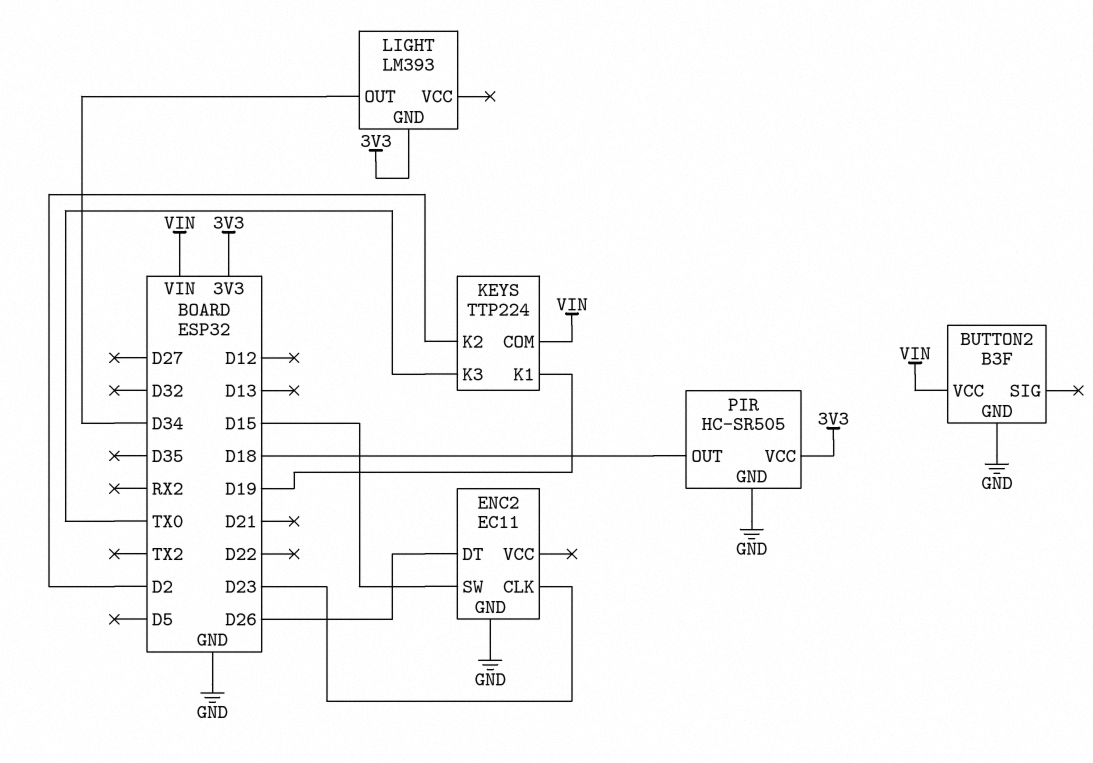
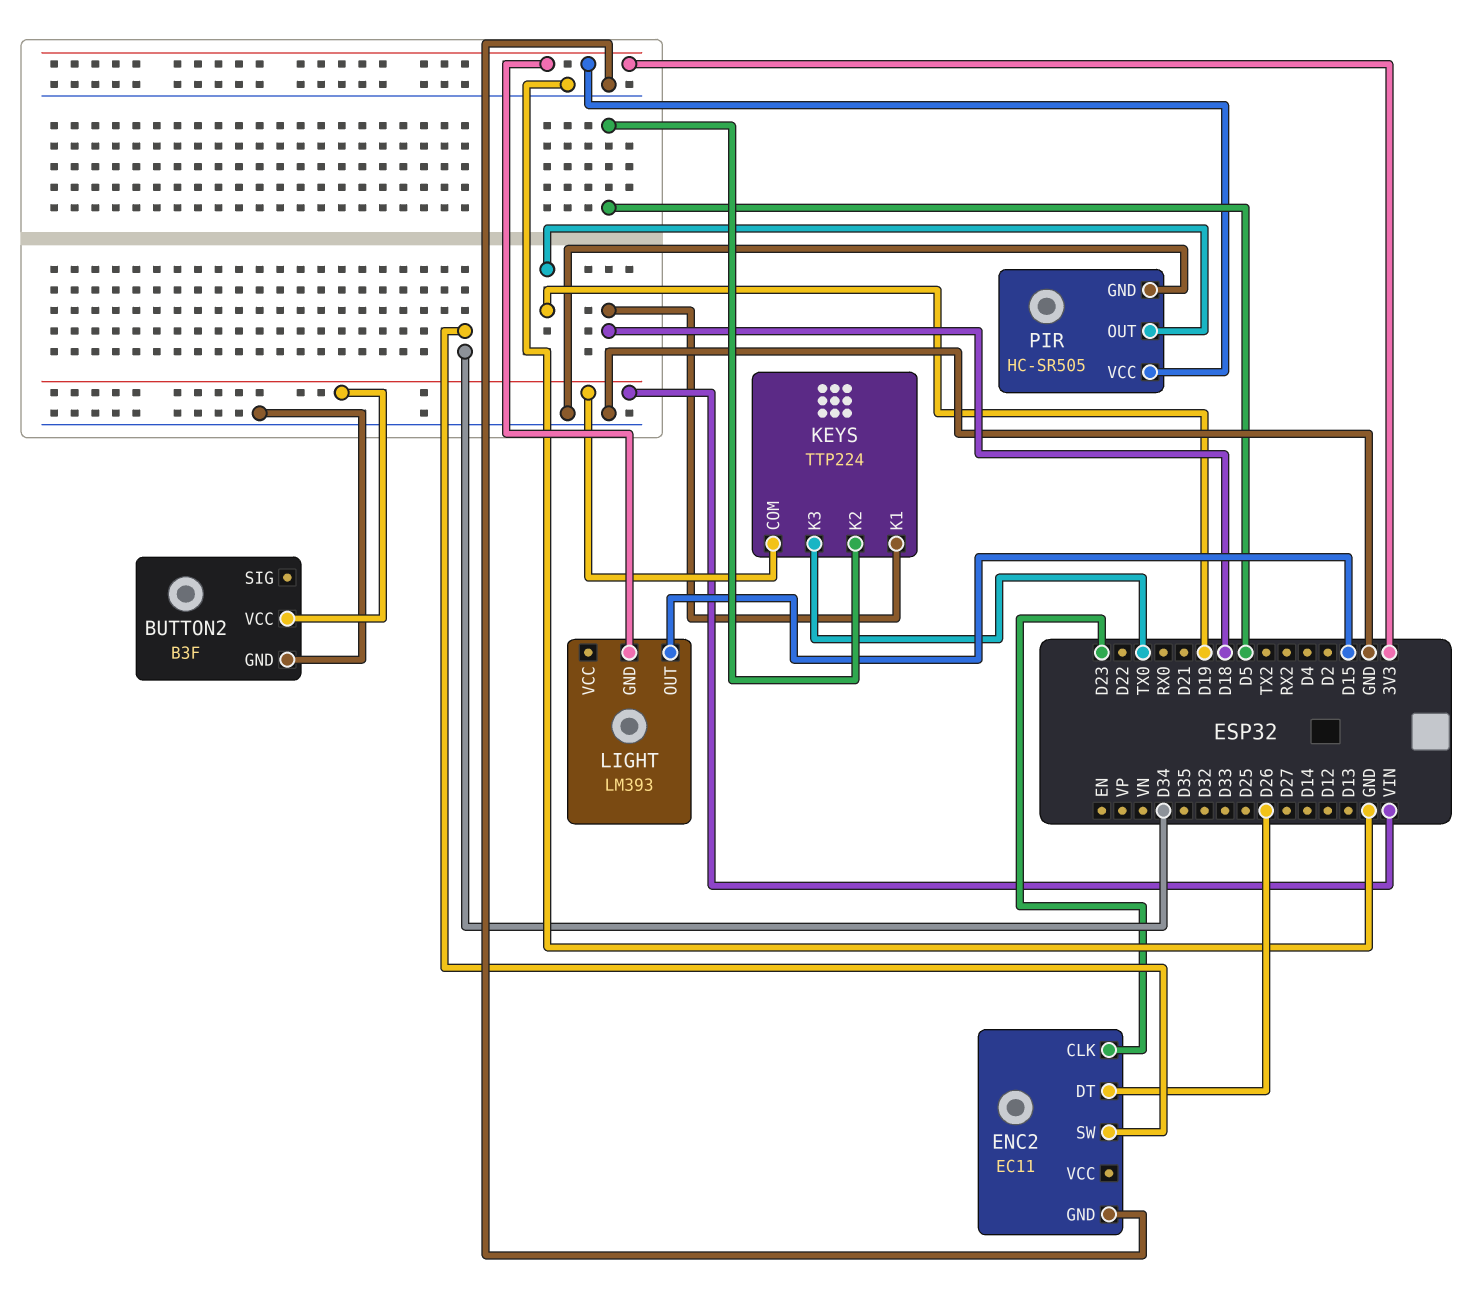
ENC2 pin SW: D15 -> D34
KEYS pin K1: D19 -> D18
KEYS pin K2: D2 -> D5
LIGHT pin OUT: D34 -> D15
PIR pin OUT: D18 -> D19

